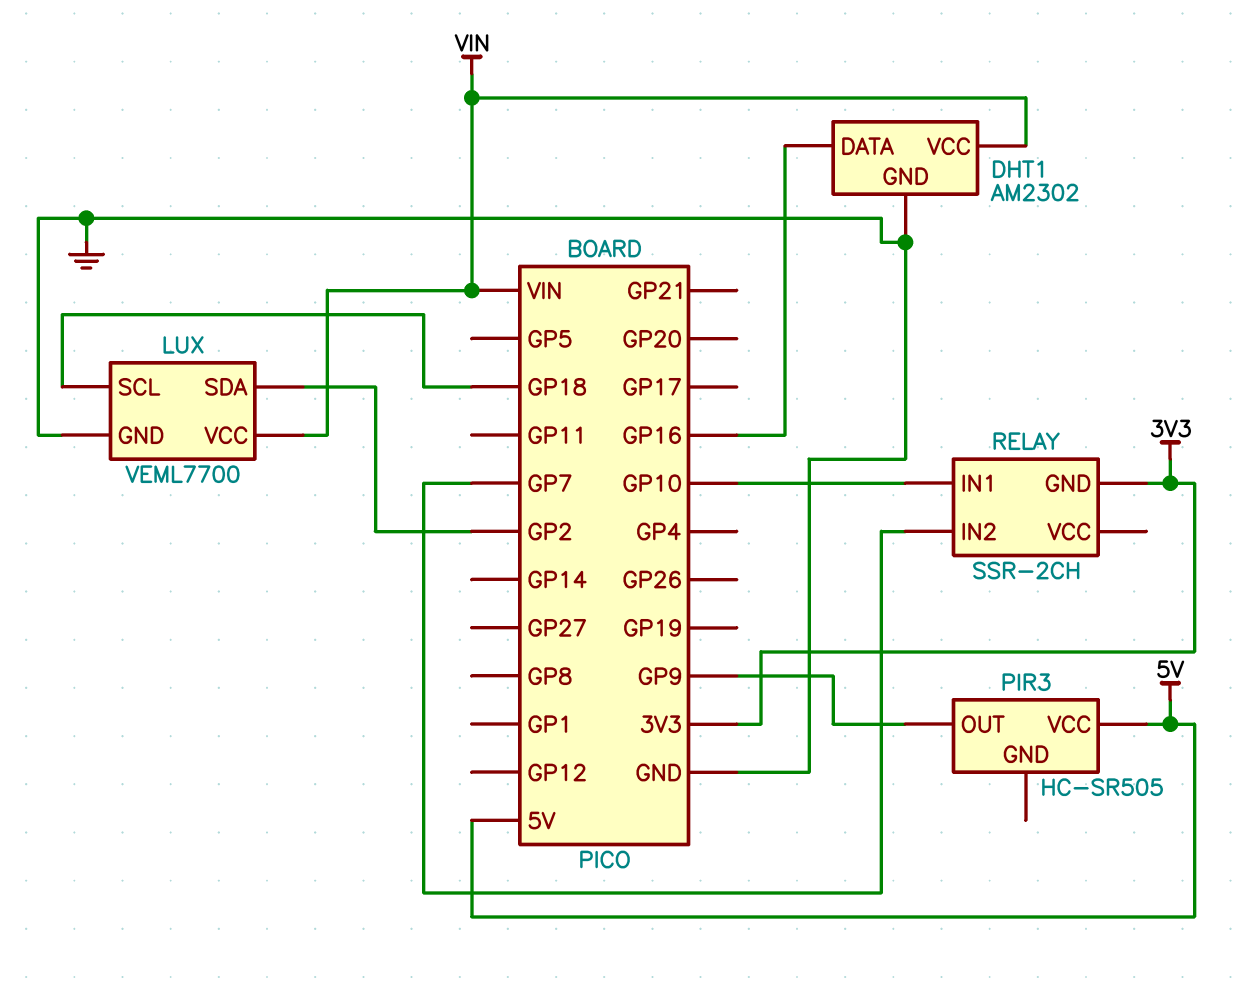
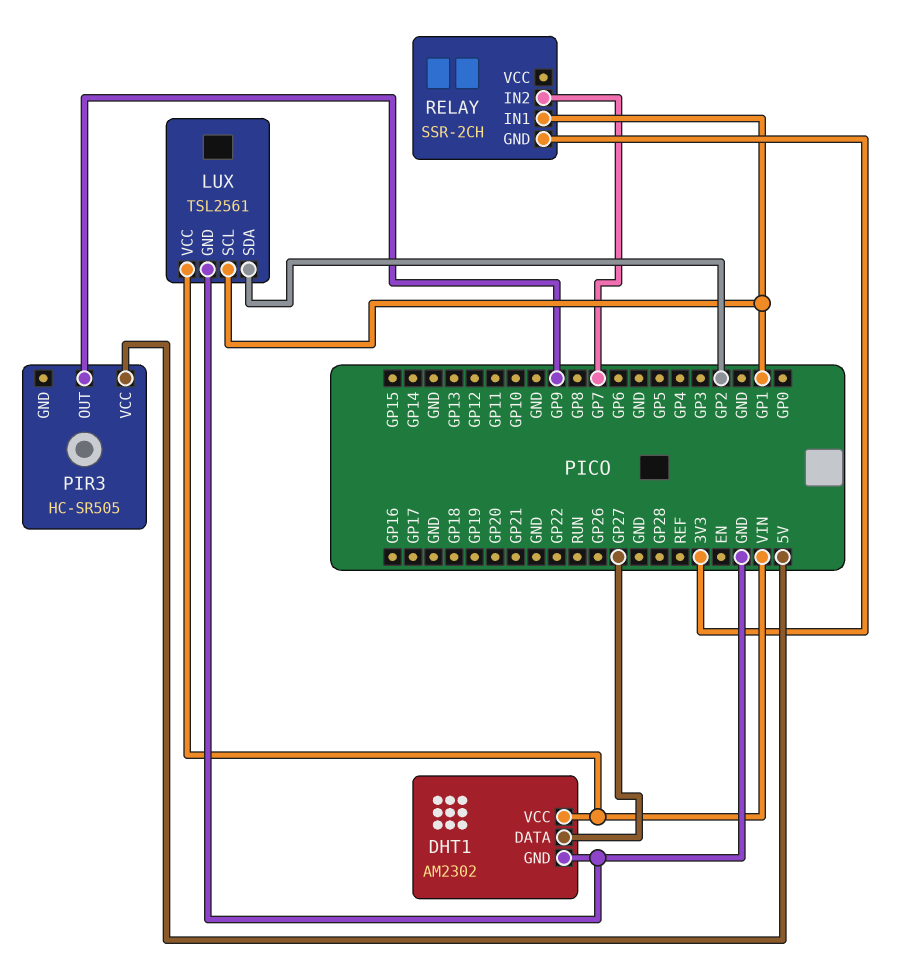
DHT1 pin DATA: GP16 -> GP27
LUX: VEML7700 -> TSL2561
LUX pin SCL: GP18 -> GP1
RELAY pin IN1: GP10 -> GP1

